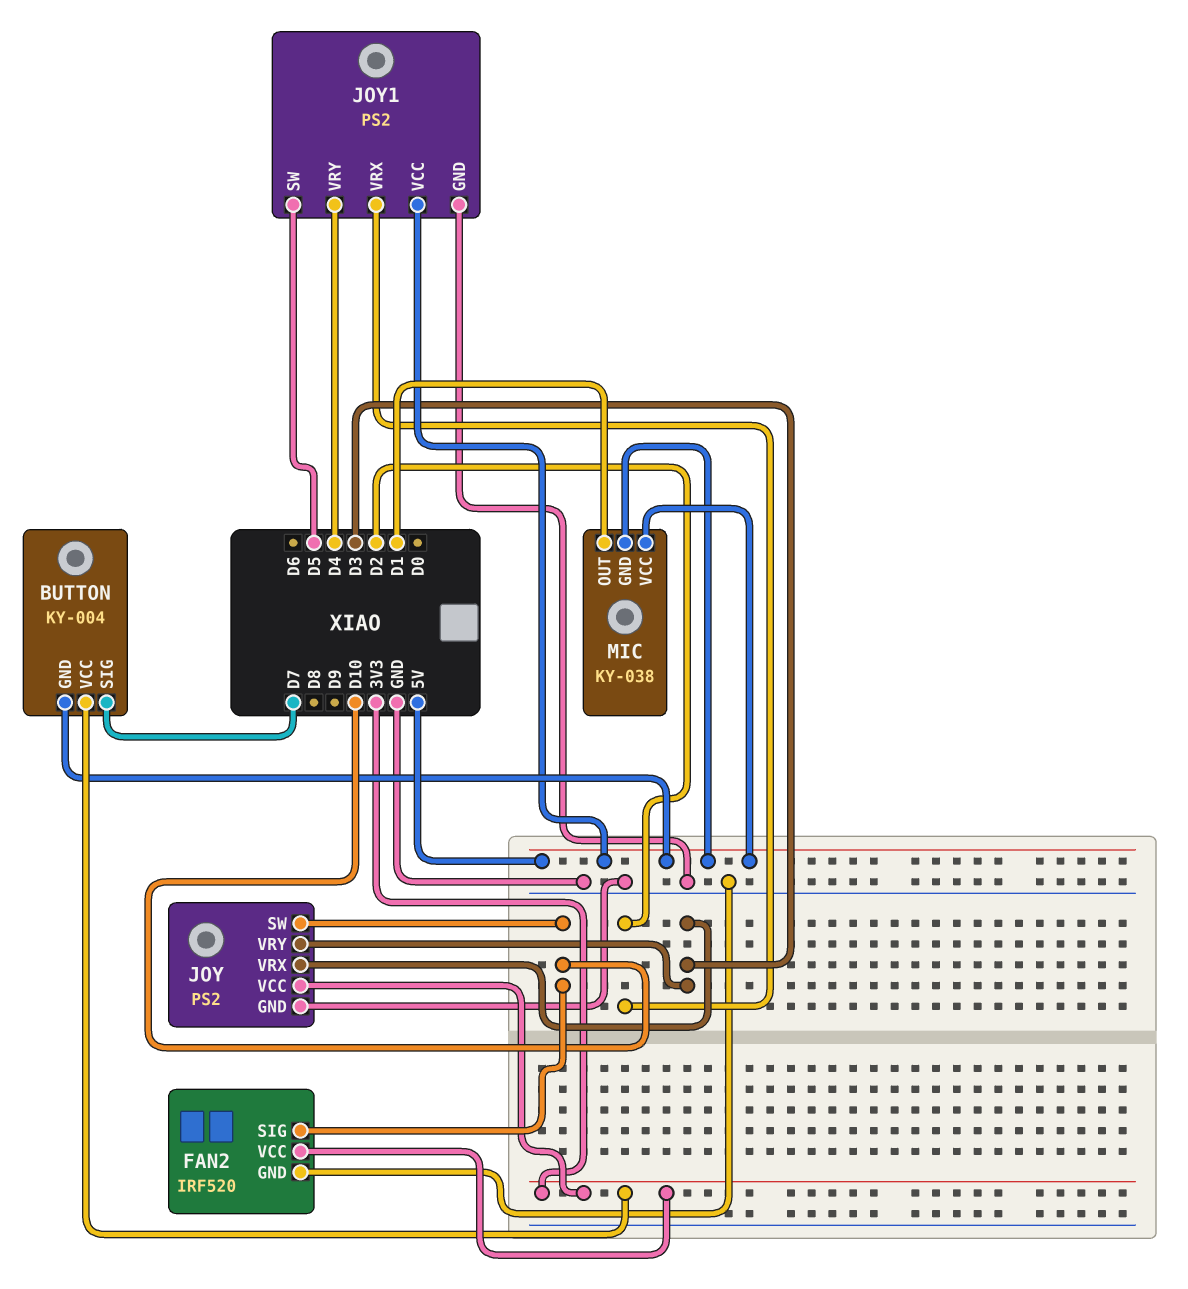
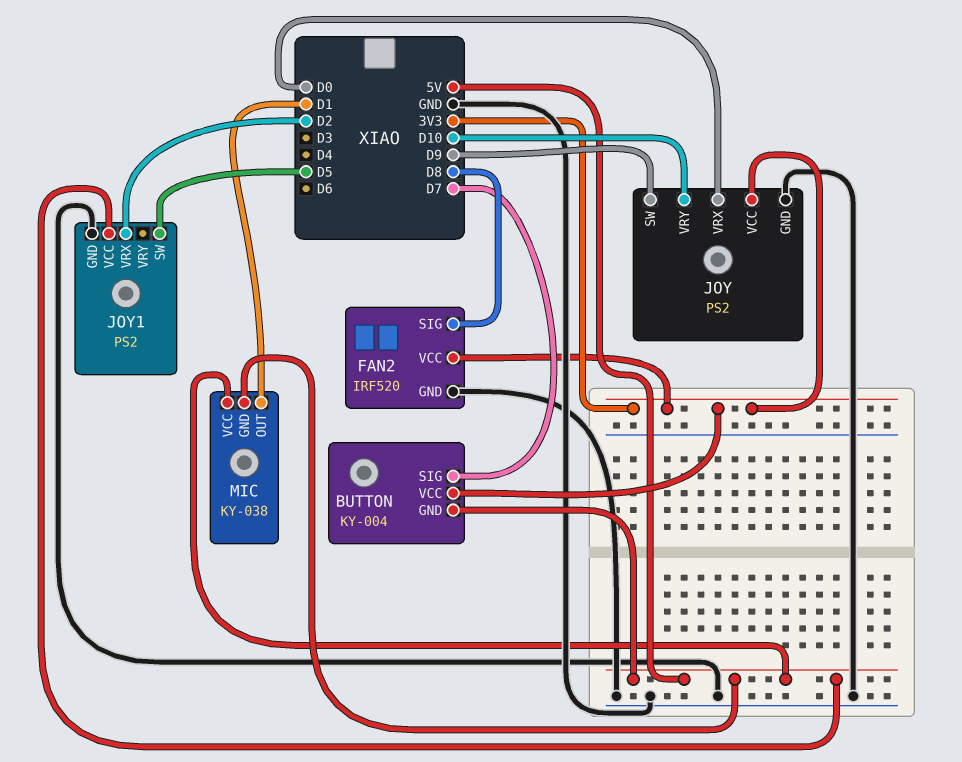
FAN2 pin SIG: D10 -> D8
JOY pin SW: D10 -> D9
JOY pin VRX: D3 -> D0
JOY pin VRY: D3 -> D10
JOY1 pin VRY: D4 -> none

